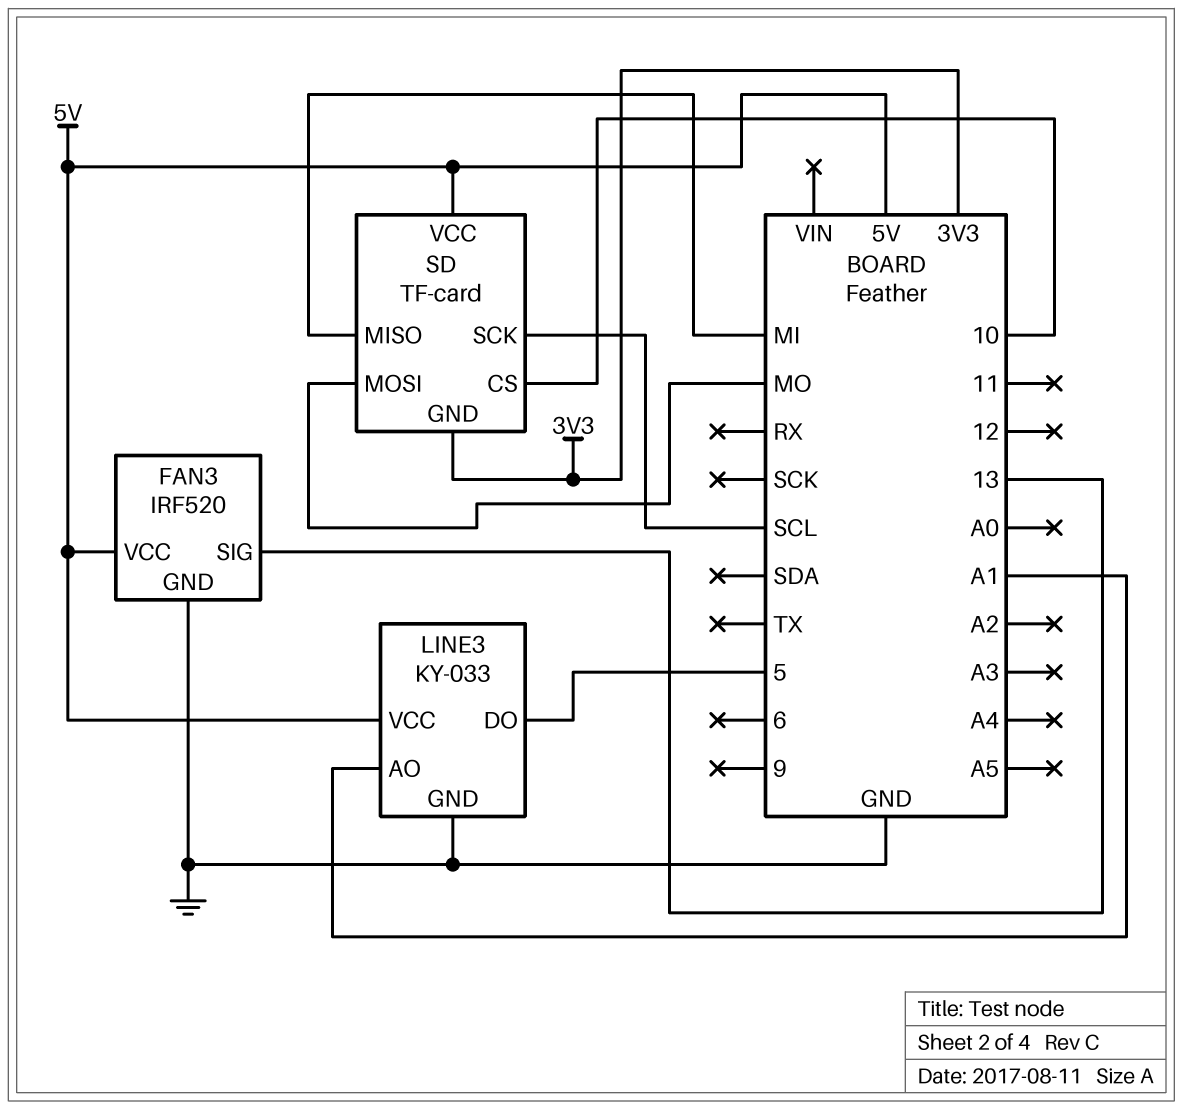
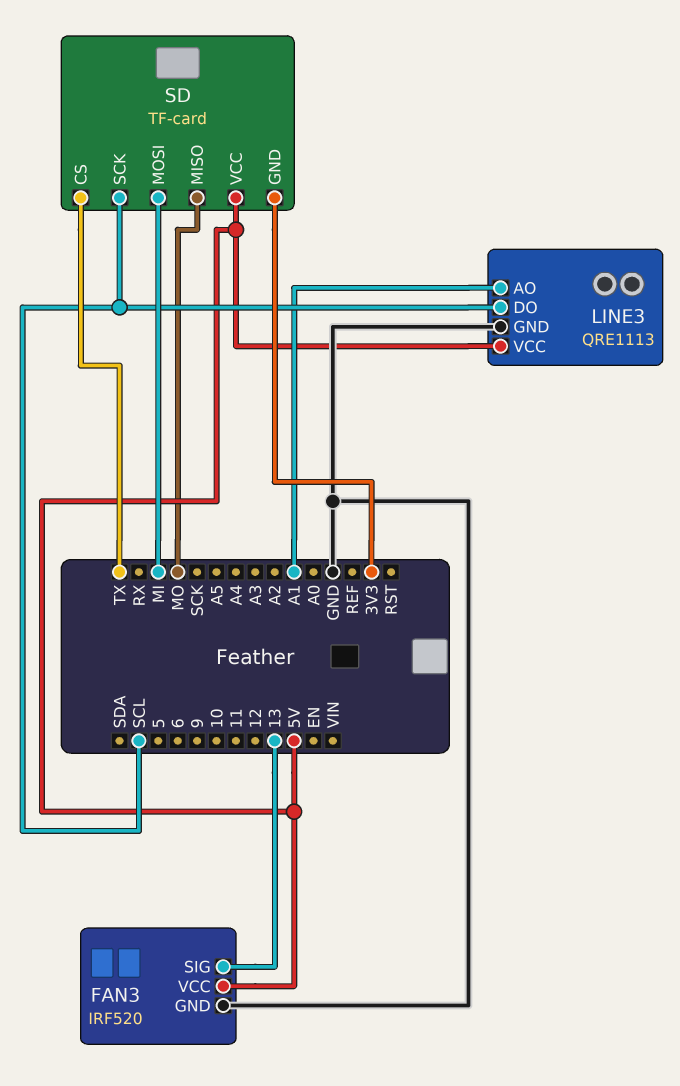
LINE3: KY-033 -> QRE1113
LINE3 pin DO: 5 -> SCL
SD pin CS: 10 -> TX
SD pin MISO: MI -> MO
SD pin MOSI: MO -> MI

